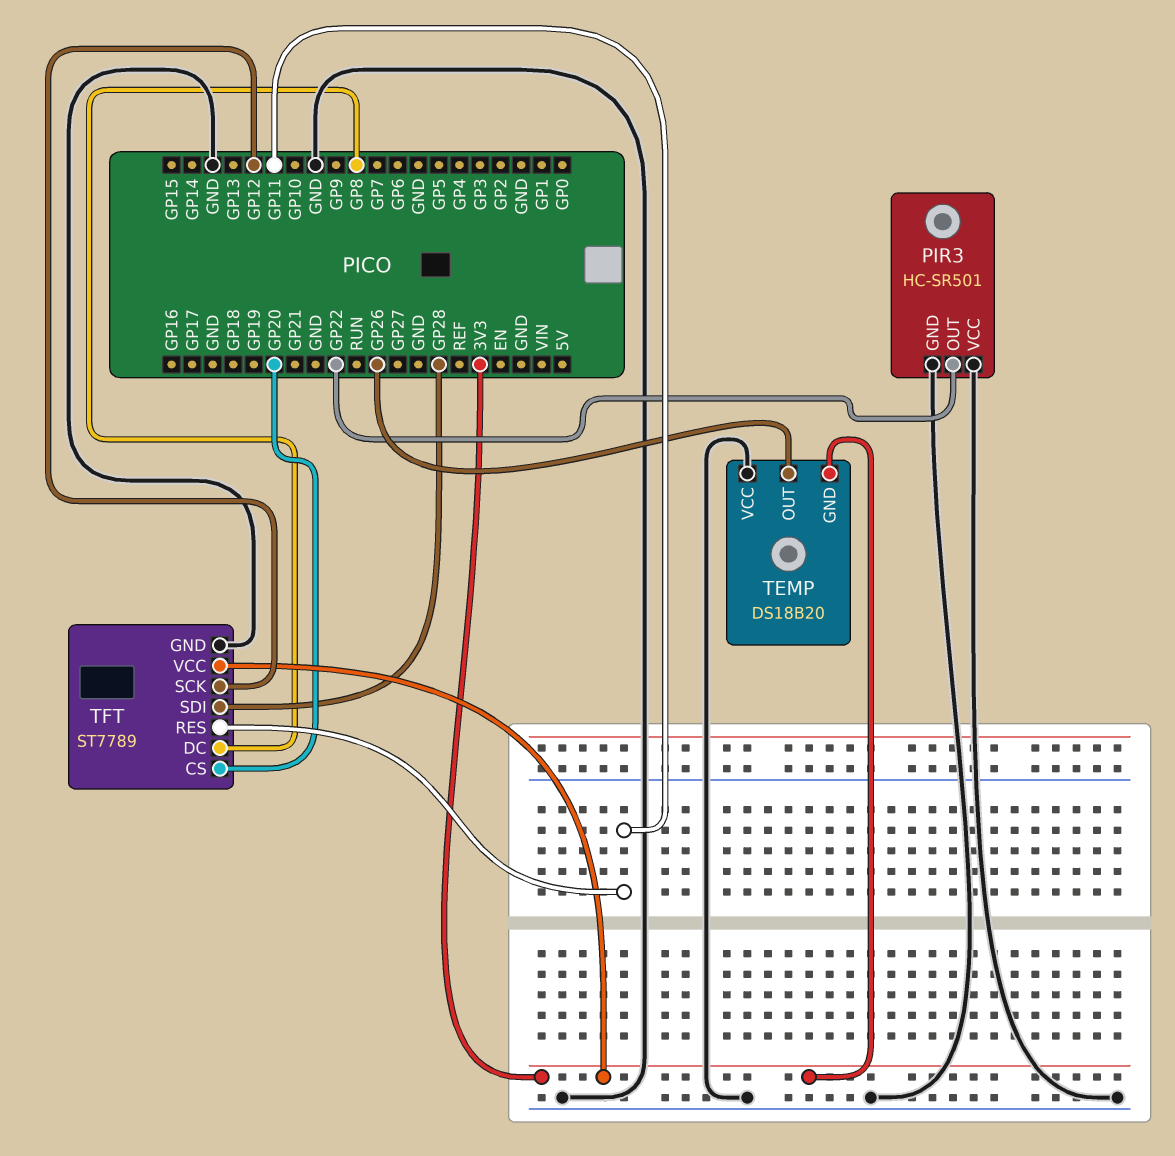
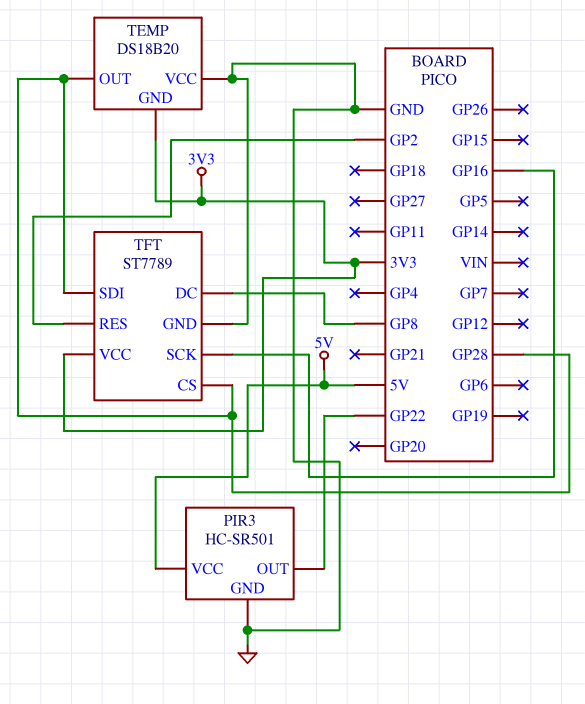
PIR3 pin VCC: GND -> 5V
TEMP pin OUT: GP26 -> GP28
TFT pin CS: GP20 -> GP28
TFT pin RES: GP11 -> GP2
TFT pin SCK: GP12 -> GP16

